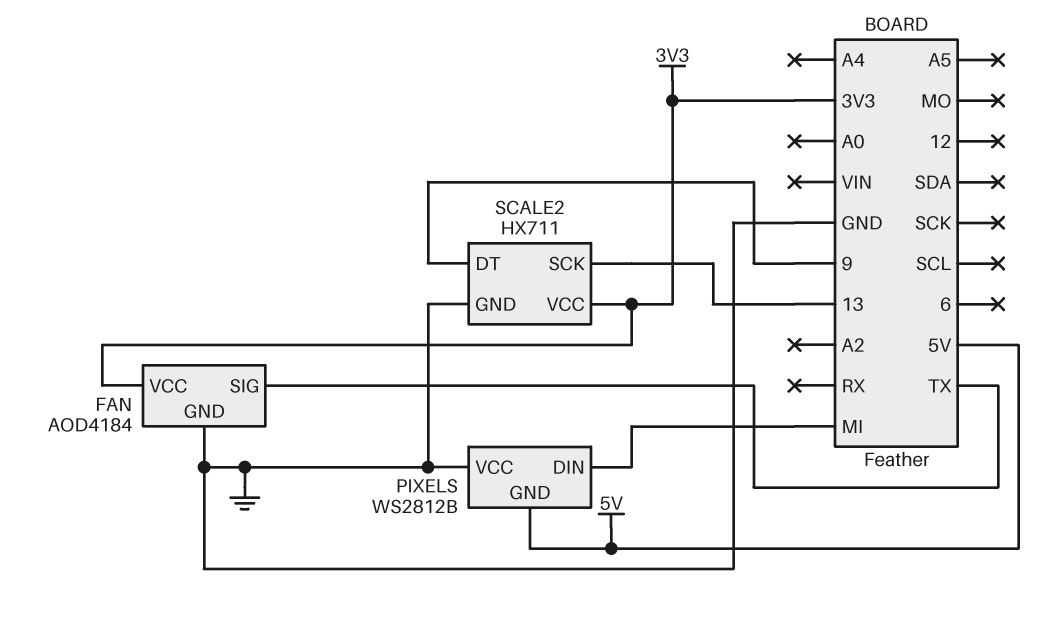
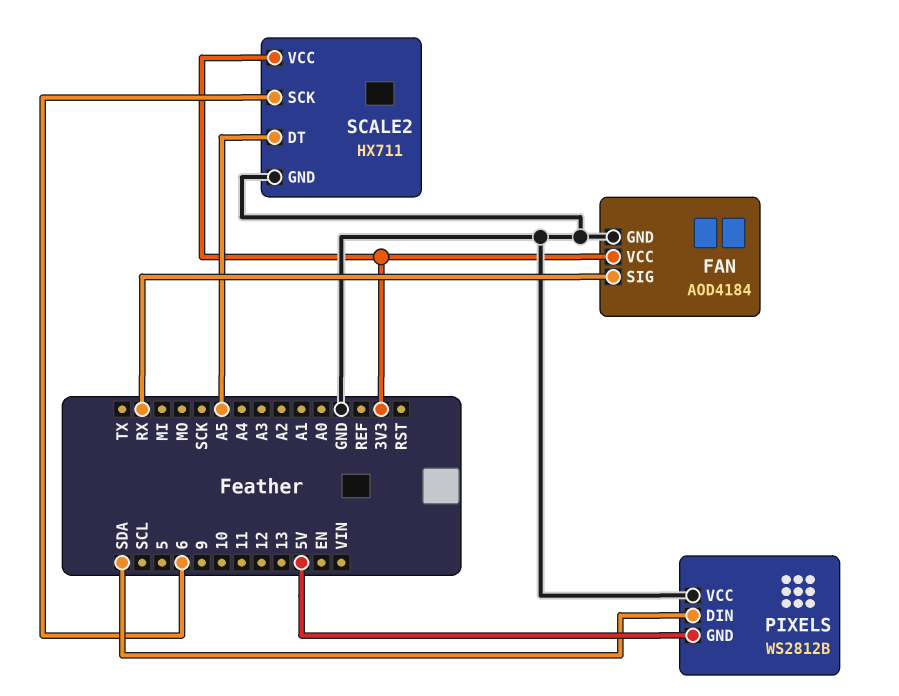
FAN pin SIG: TX -> RX
PIXELS pin DIN: MI -> SDA
SCALE2 pin DT: 9 -> A5
SCALE2 pin SCK: 13 -> 6

